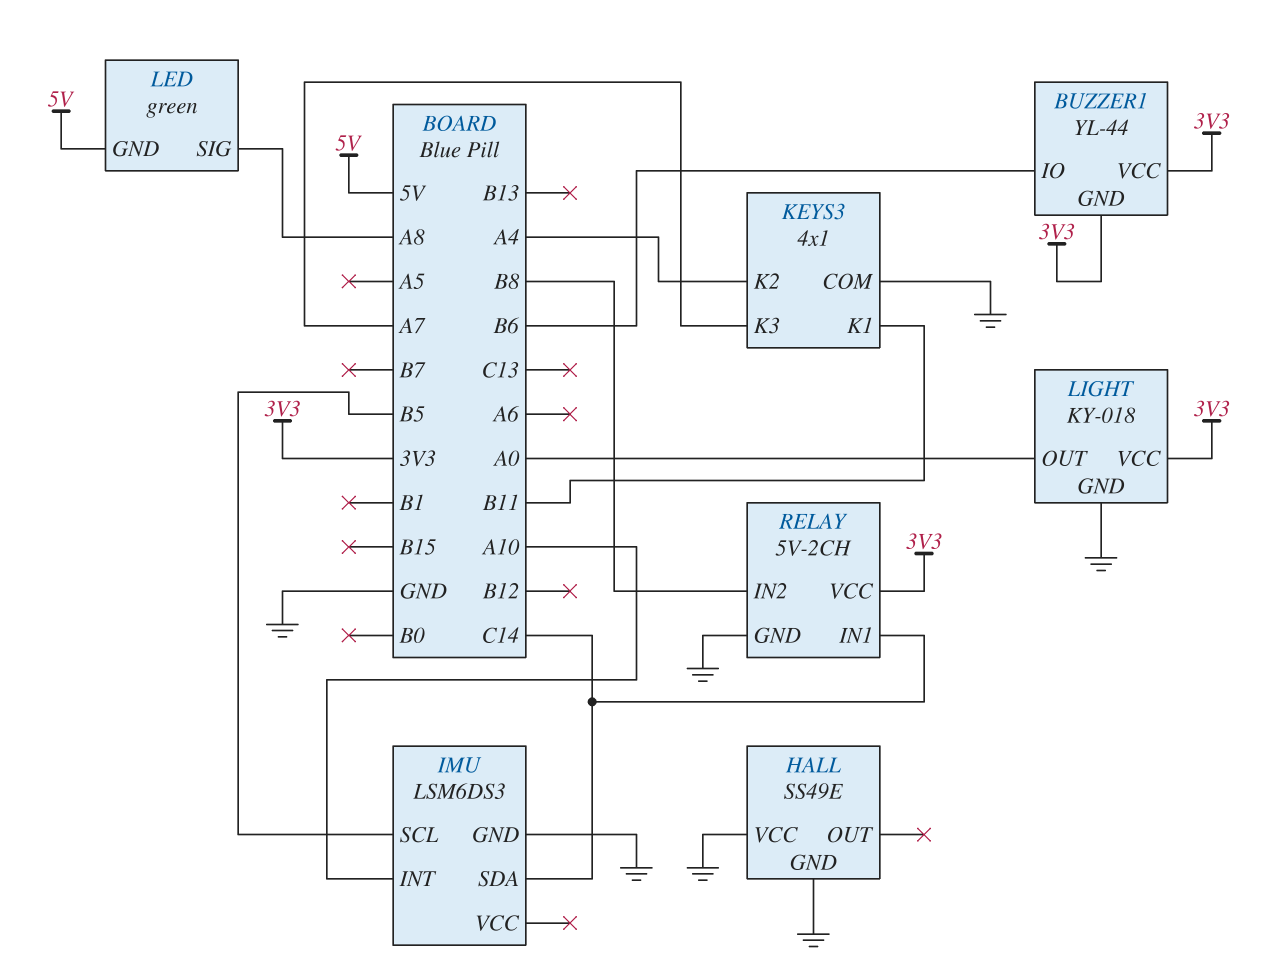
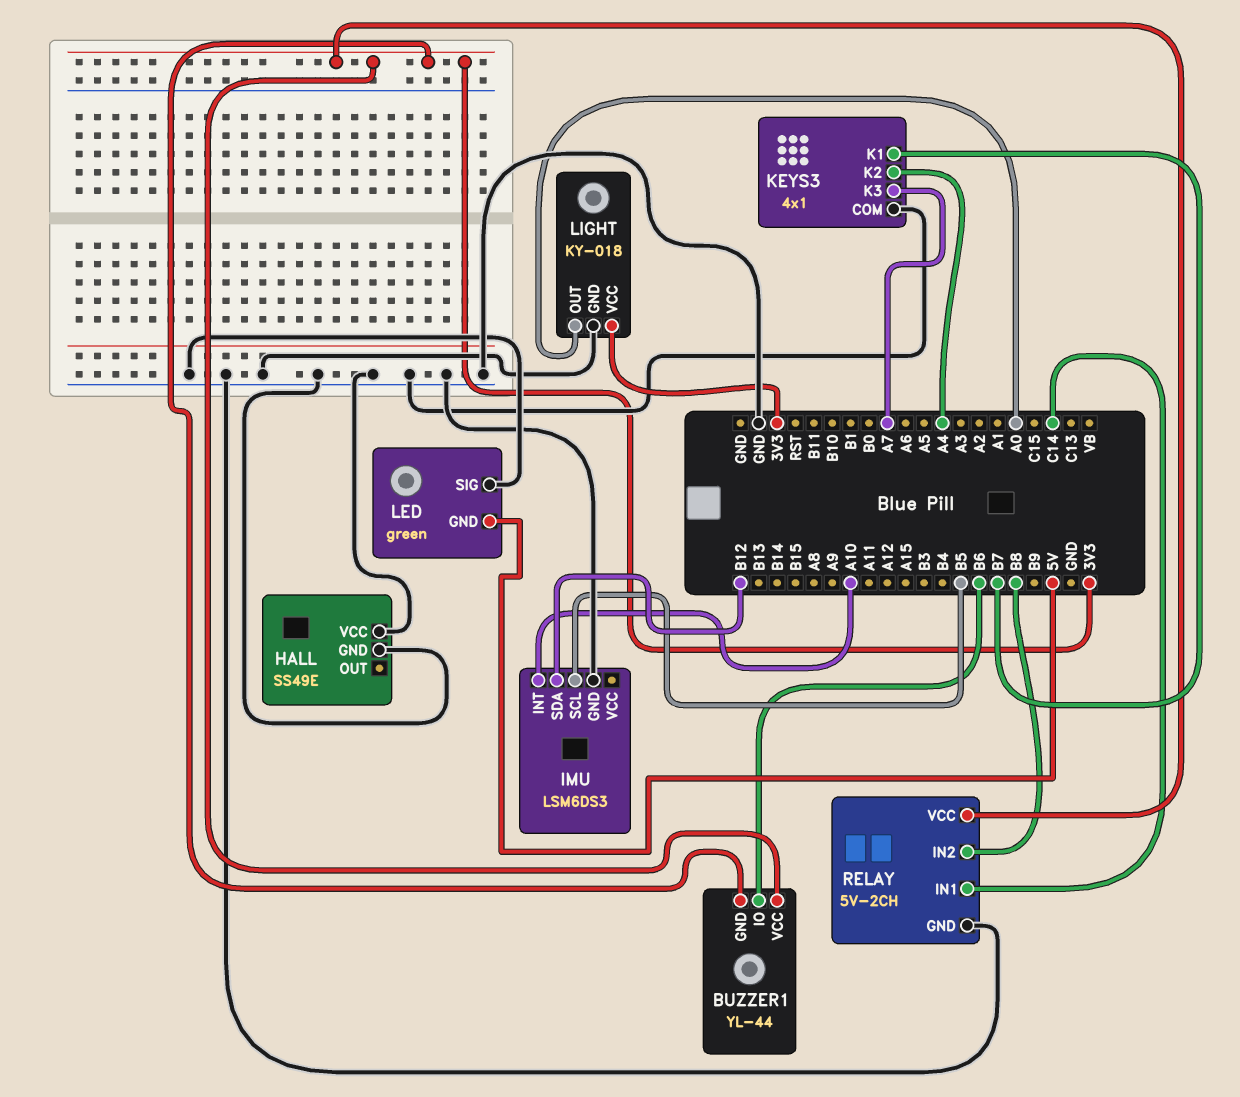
IMU pin SDA: C14 -> B12
KEYS3 pin K1: B11 -> B7
LED pin SIG: A8 -> GND

